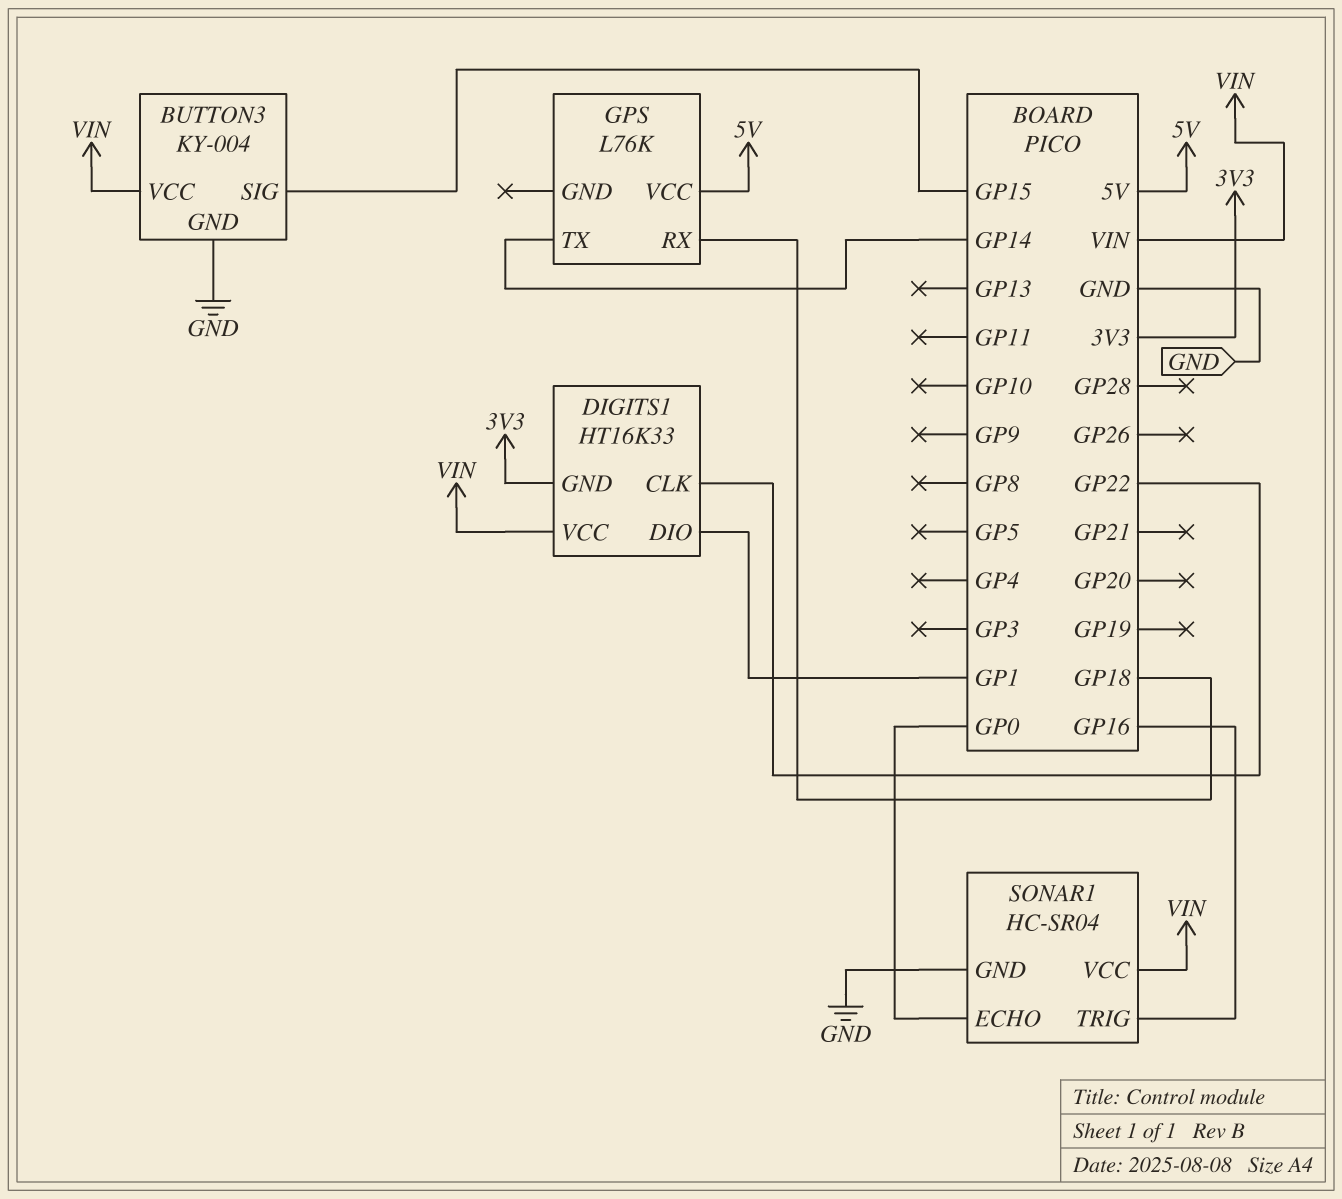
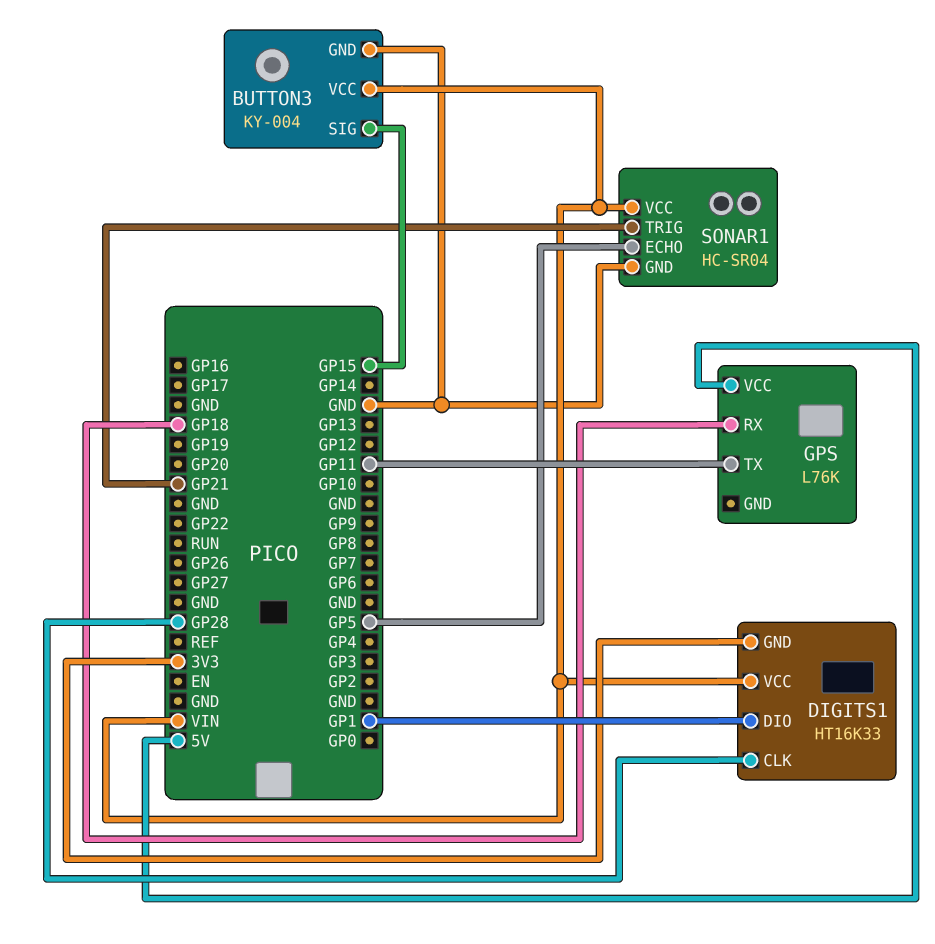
DIGITS1 pin CLK: GP22 -> GP28
GPS pin TX: GP14 -> GP11
SONAR1 pin ECHO: GP0 -> GP5
SONAR1 pin TRIG: GP16 -> GP21

